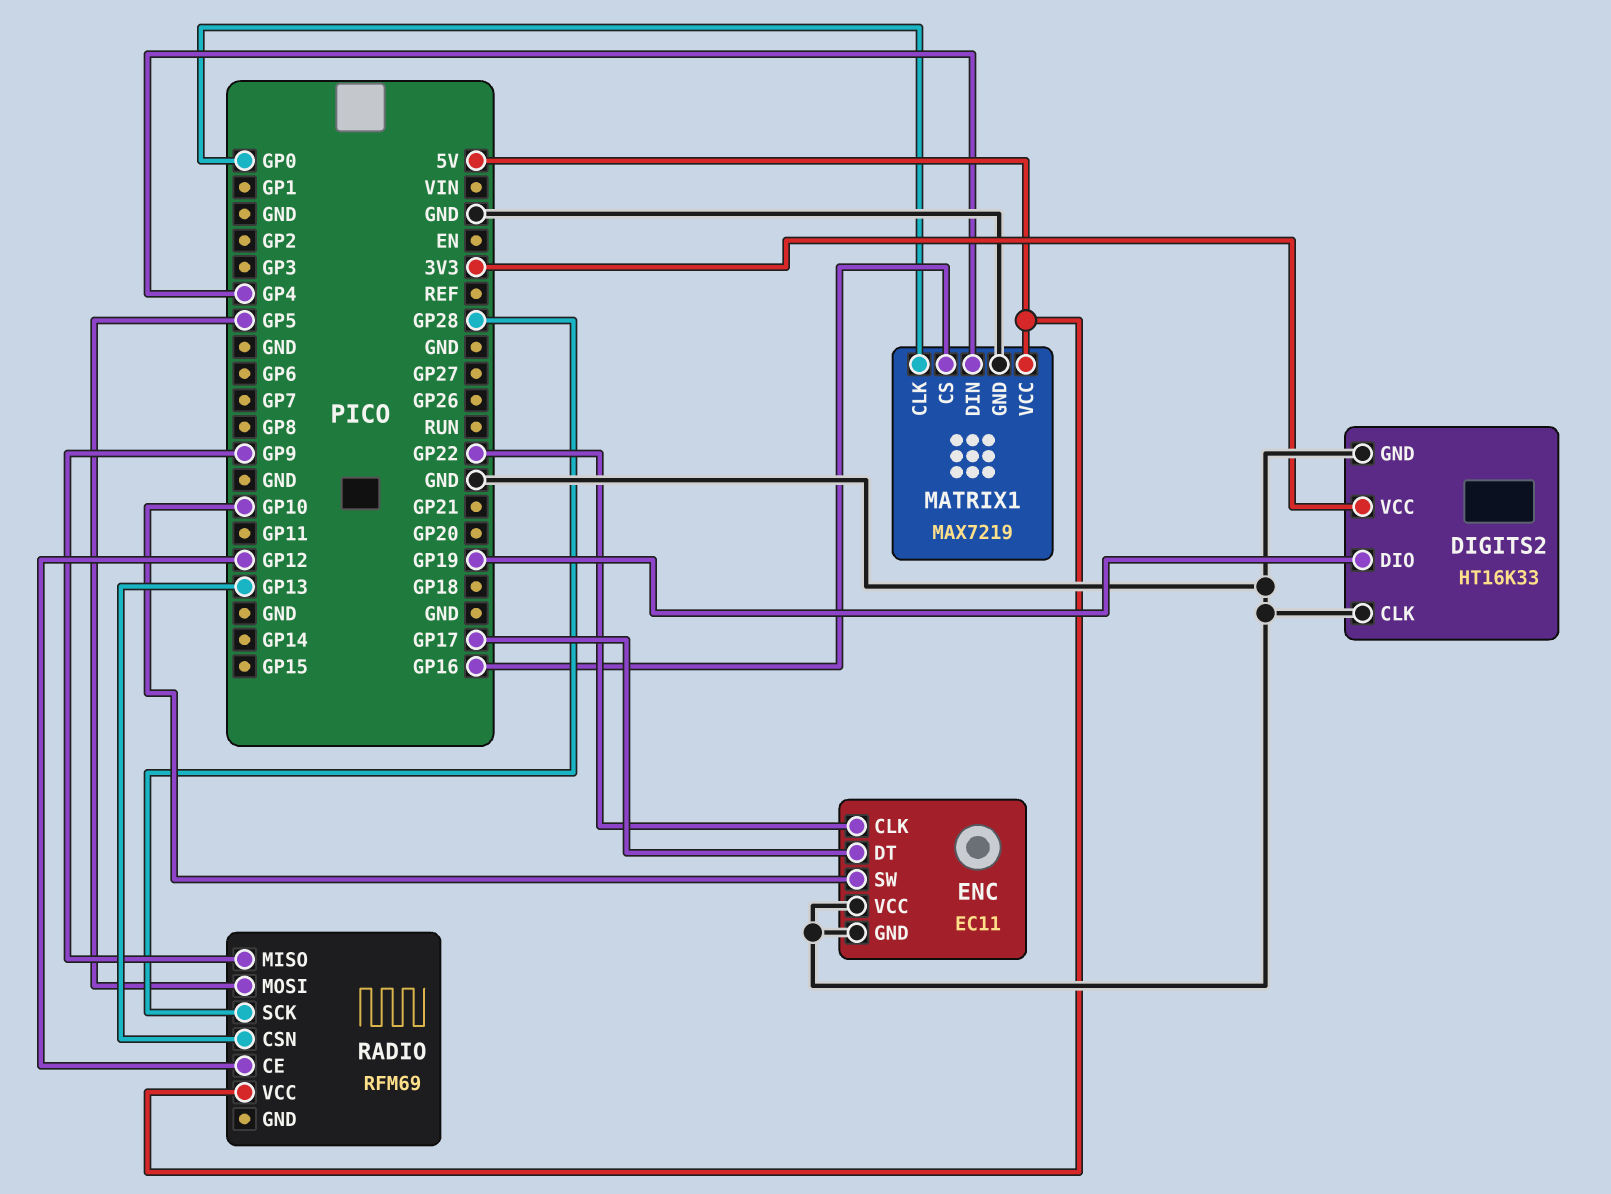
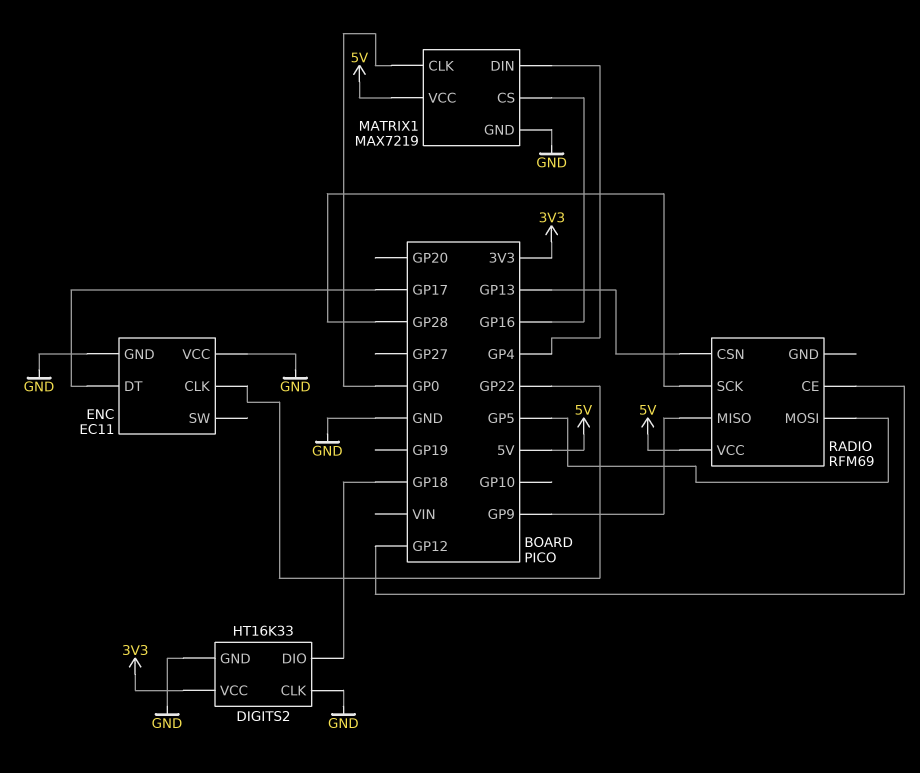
DIGITS2 pin DIO: GP19 -> GP18
ENC pin SW: GP10 -> none

